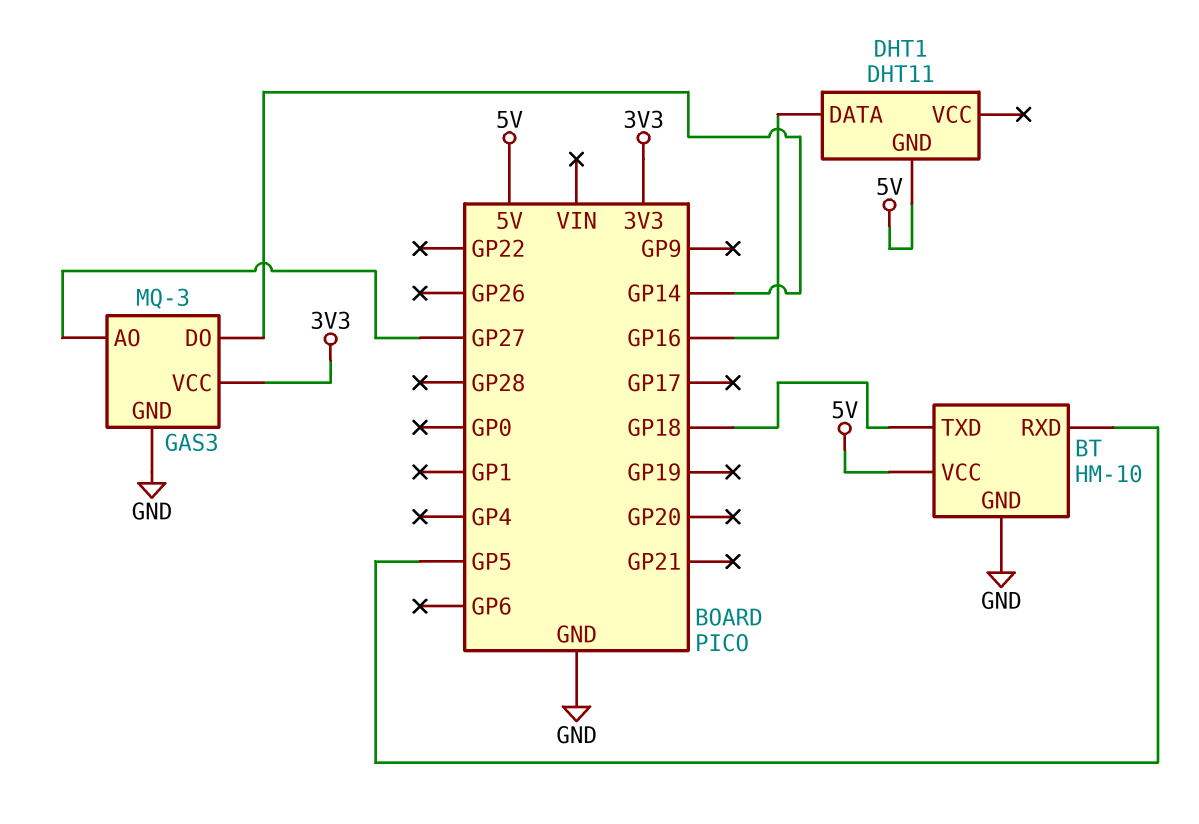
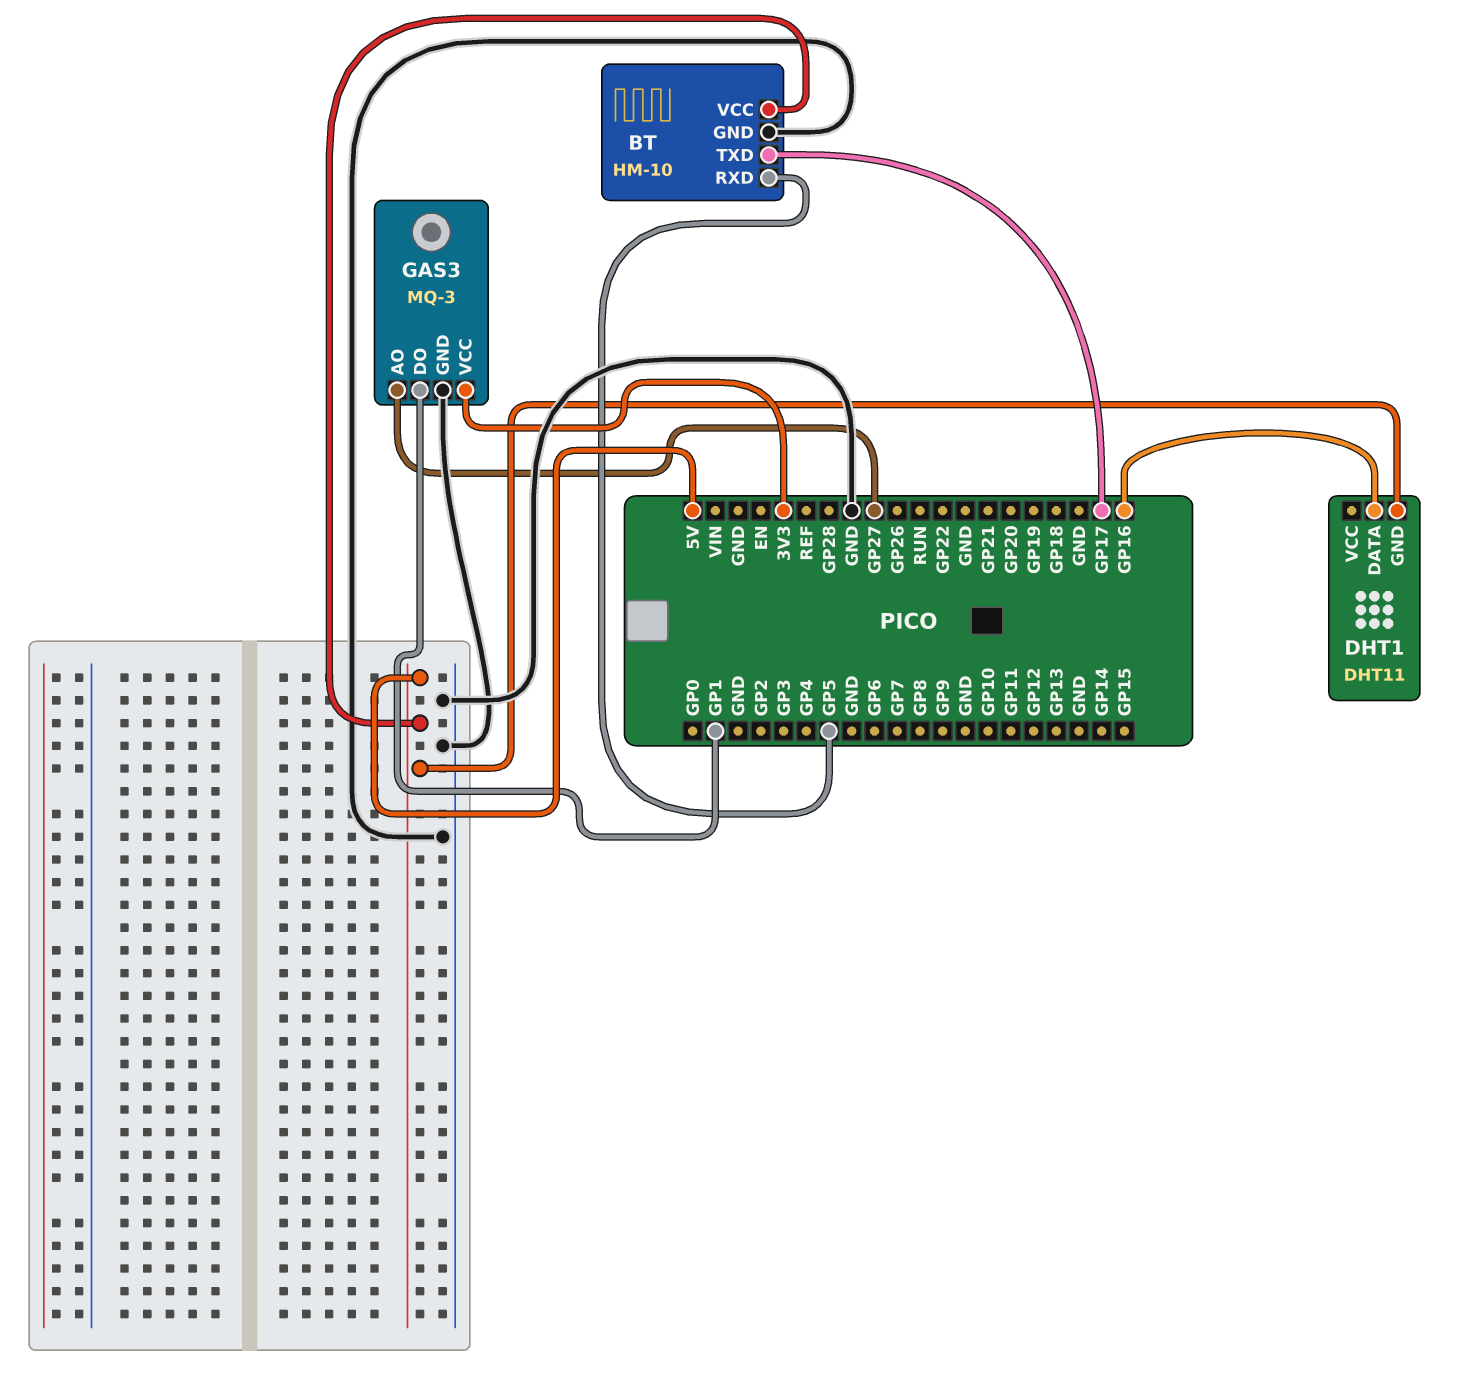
BT pin TXD: GP18 -> GP17
GAS3 pin DO: GP14 -> GP1

